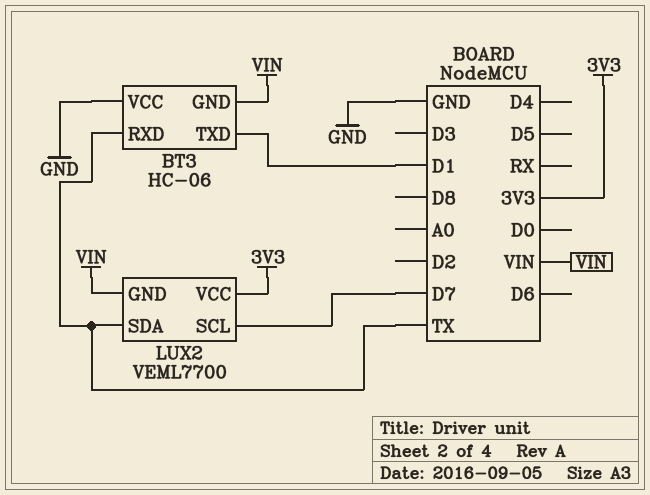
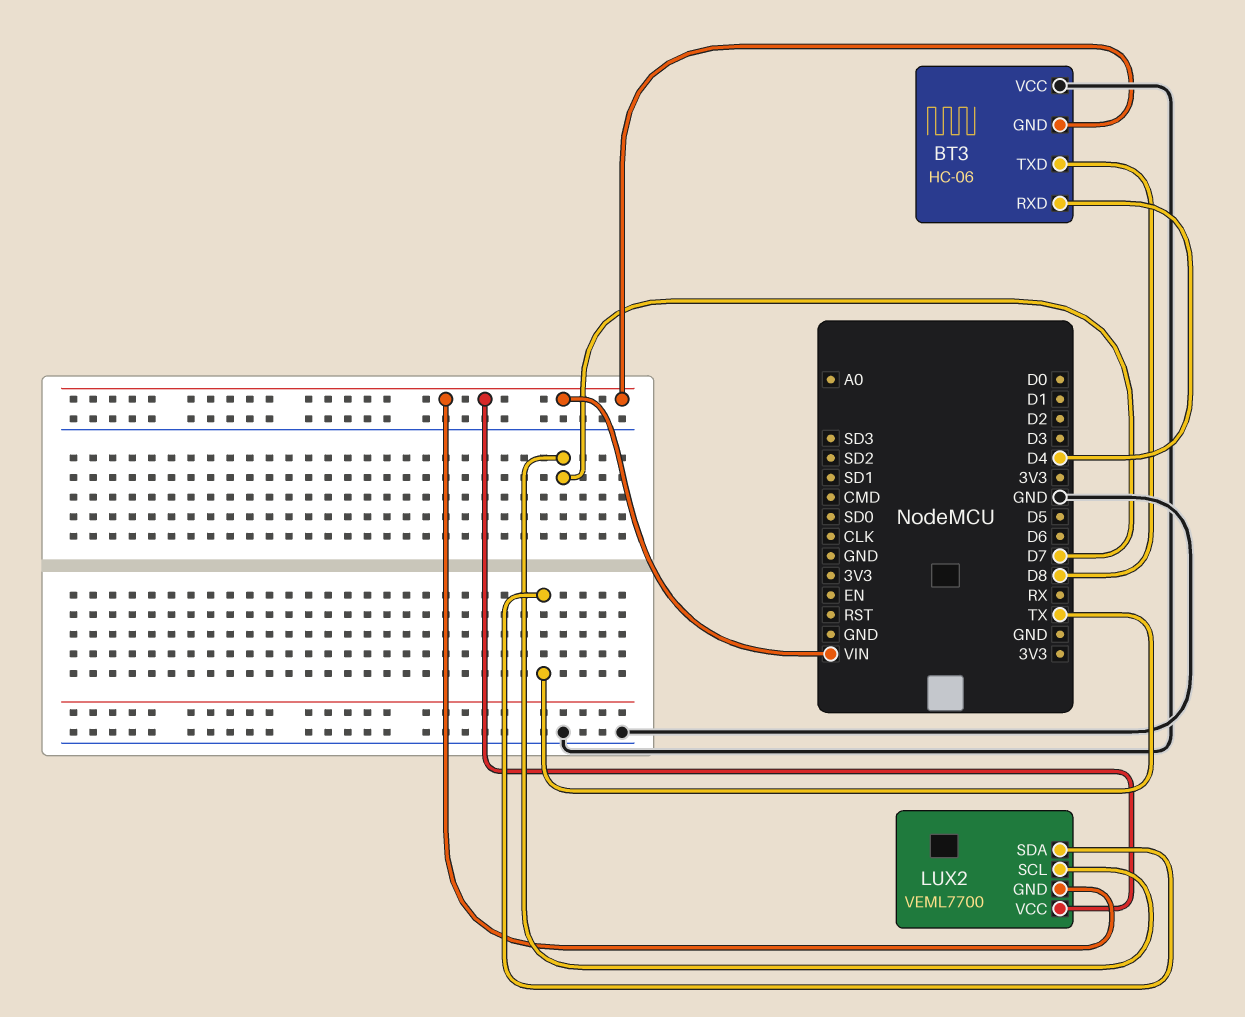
BT3 pin RXD: TX -> D4
BT3 pin TXD: D1 -> D8
LUX2 pin VCC: 3V3 -> VIN

